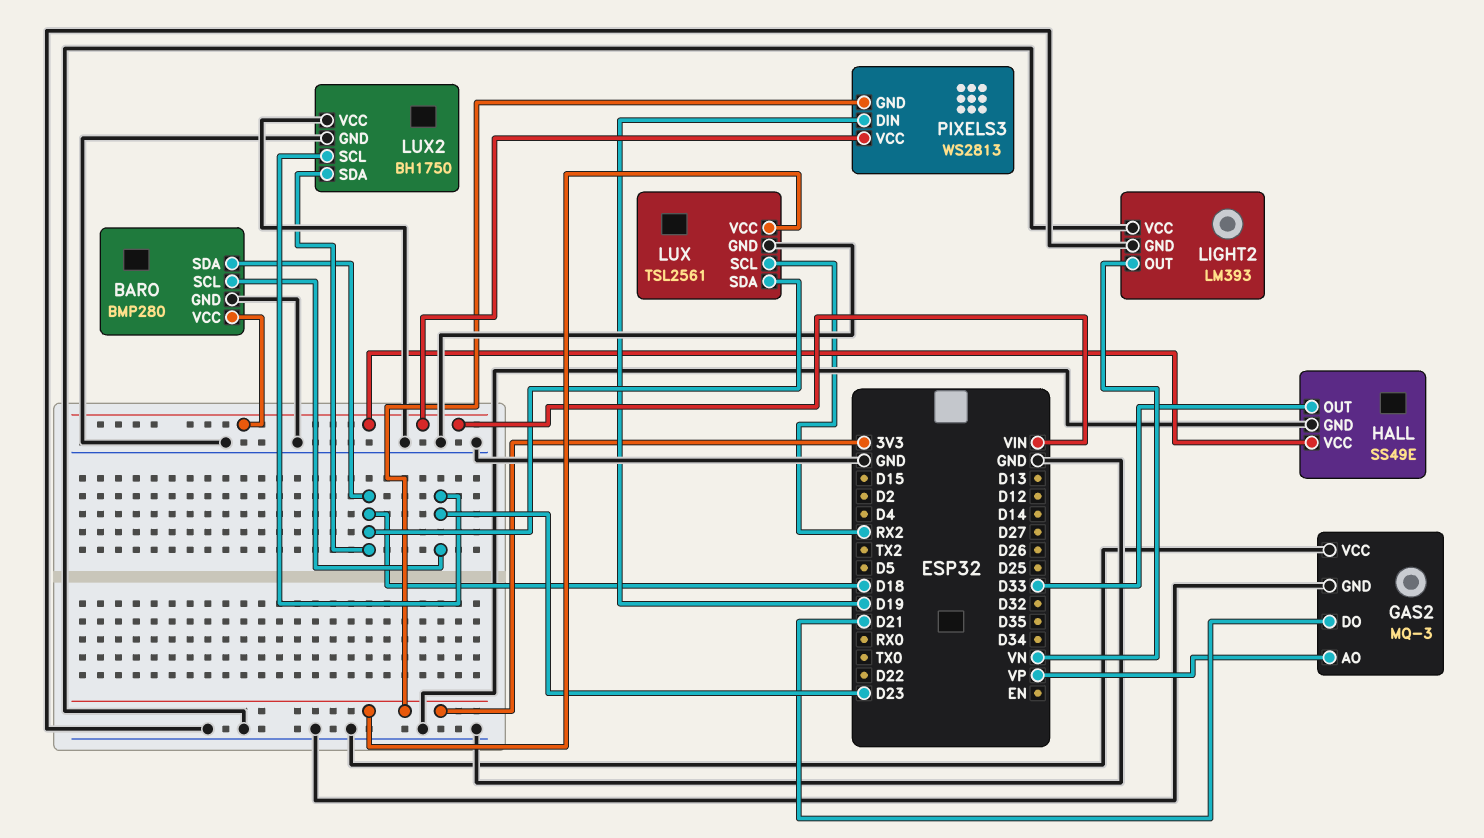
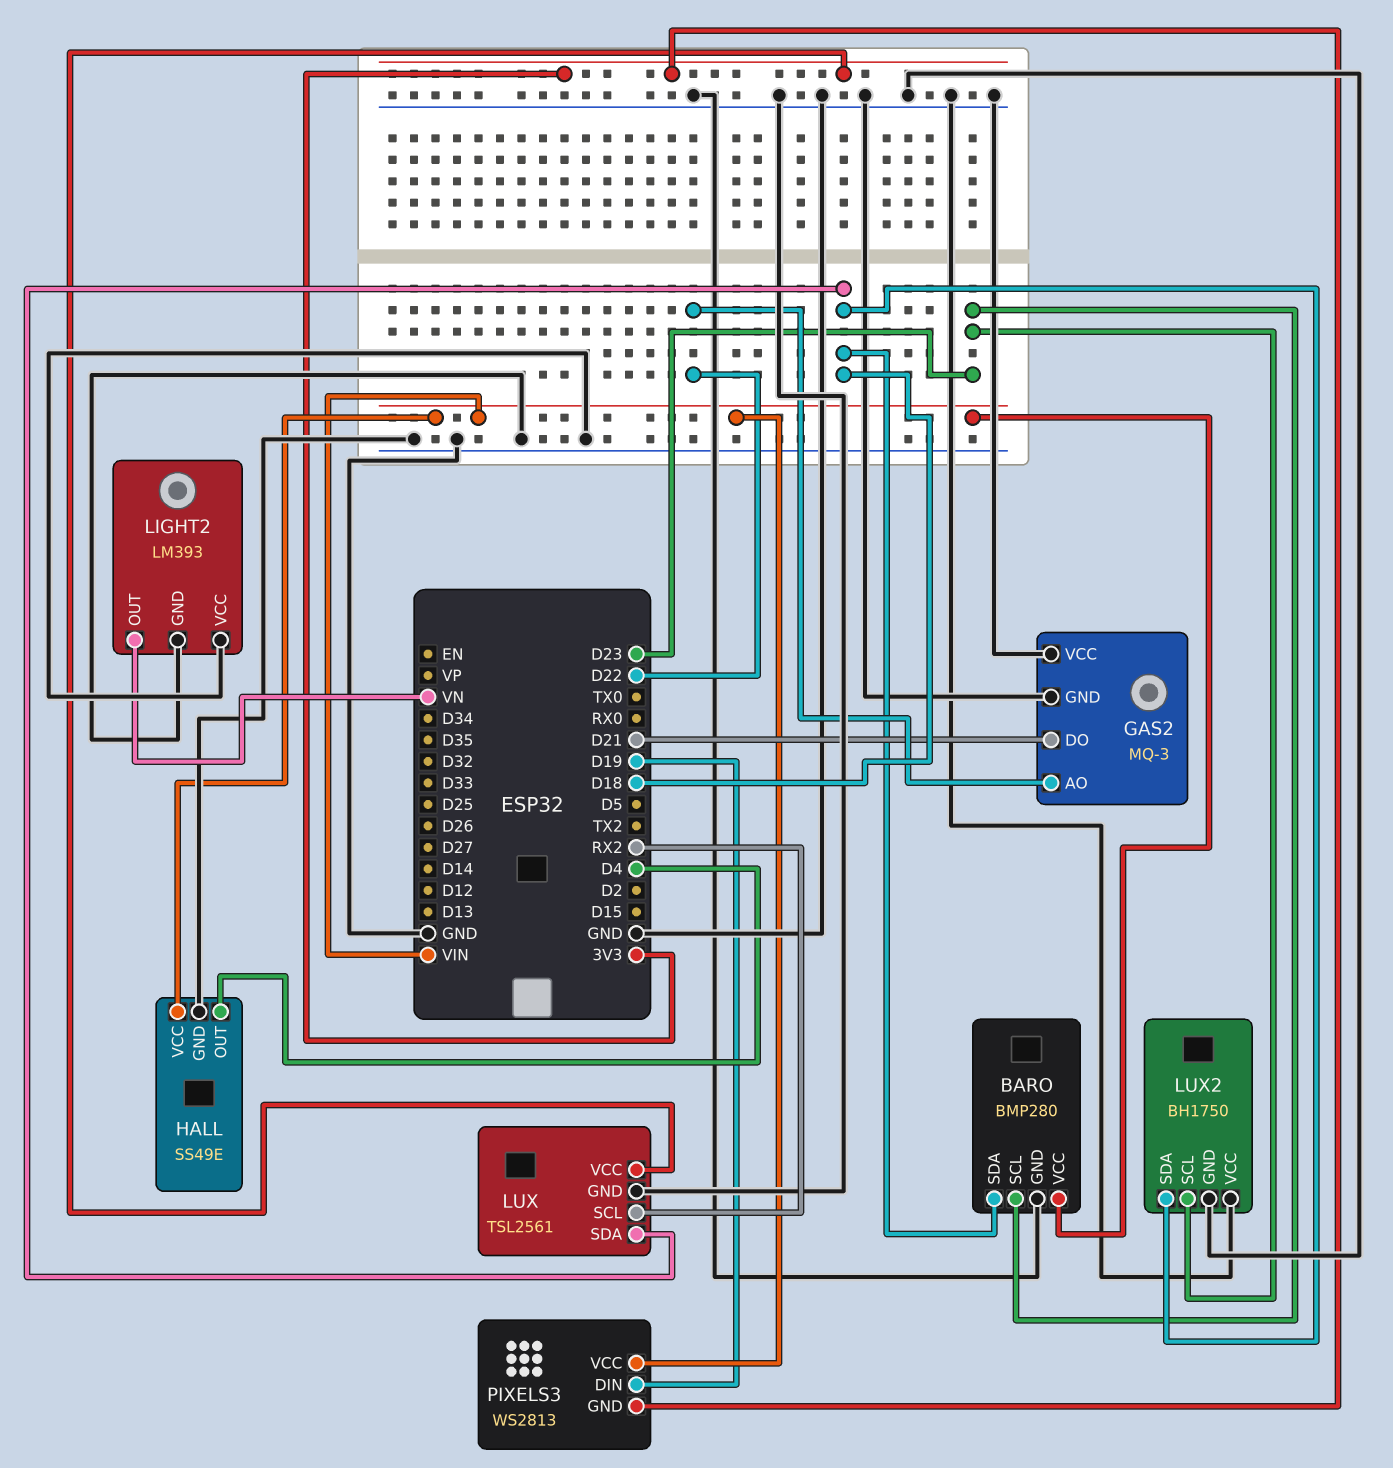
GAS2 pin AO: VP -> D22
HALL pin OUT: D33 -> D4

